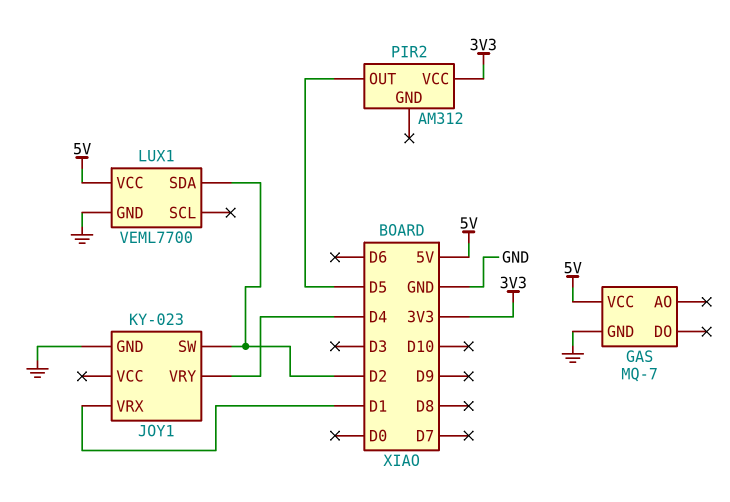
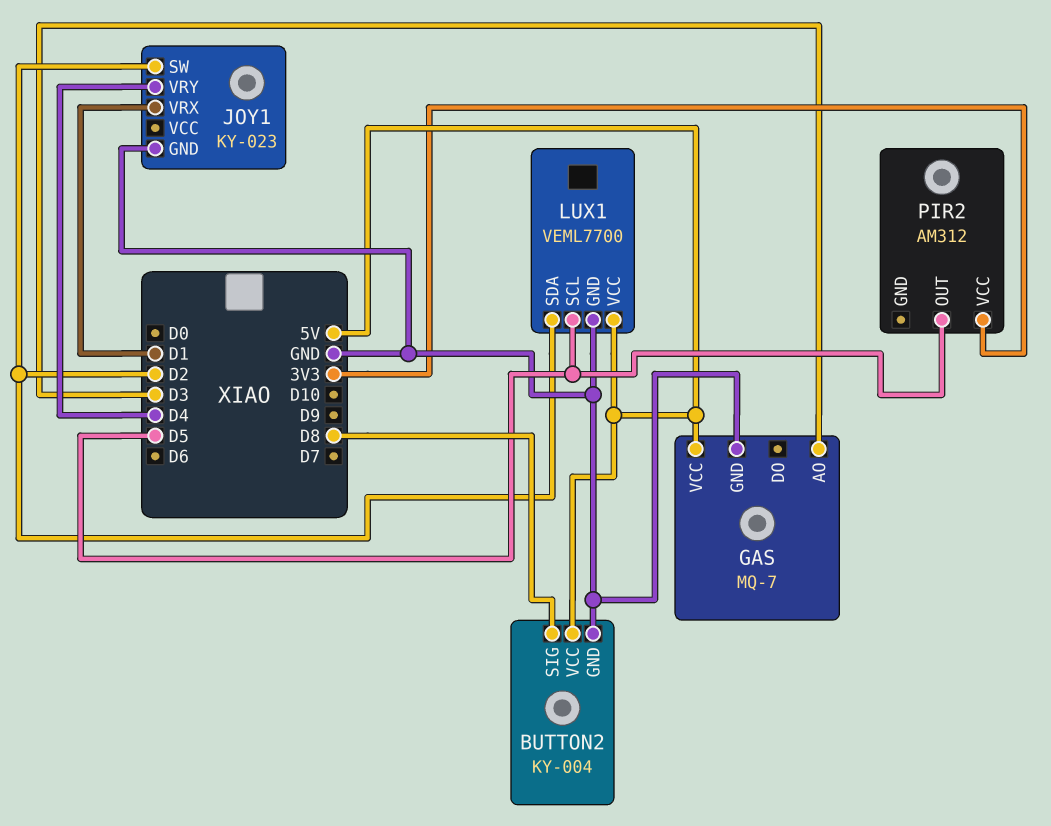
BUTTON2: none -> KY-004
BUTTON2 pin GND: none -> GND
BUTTON2 pin SIG: none -> D8
BUTTON2 pin VCC: none -> 5V
GAS pin AO: none -> D3
LUX1 pin SCL: none -> D5

